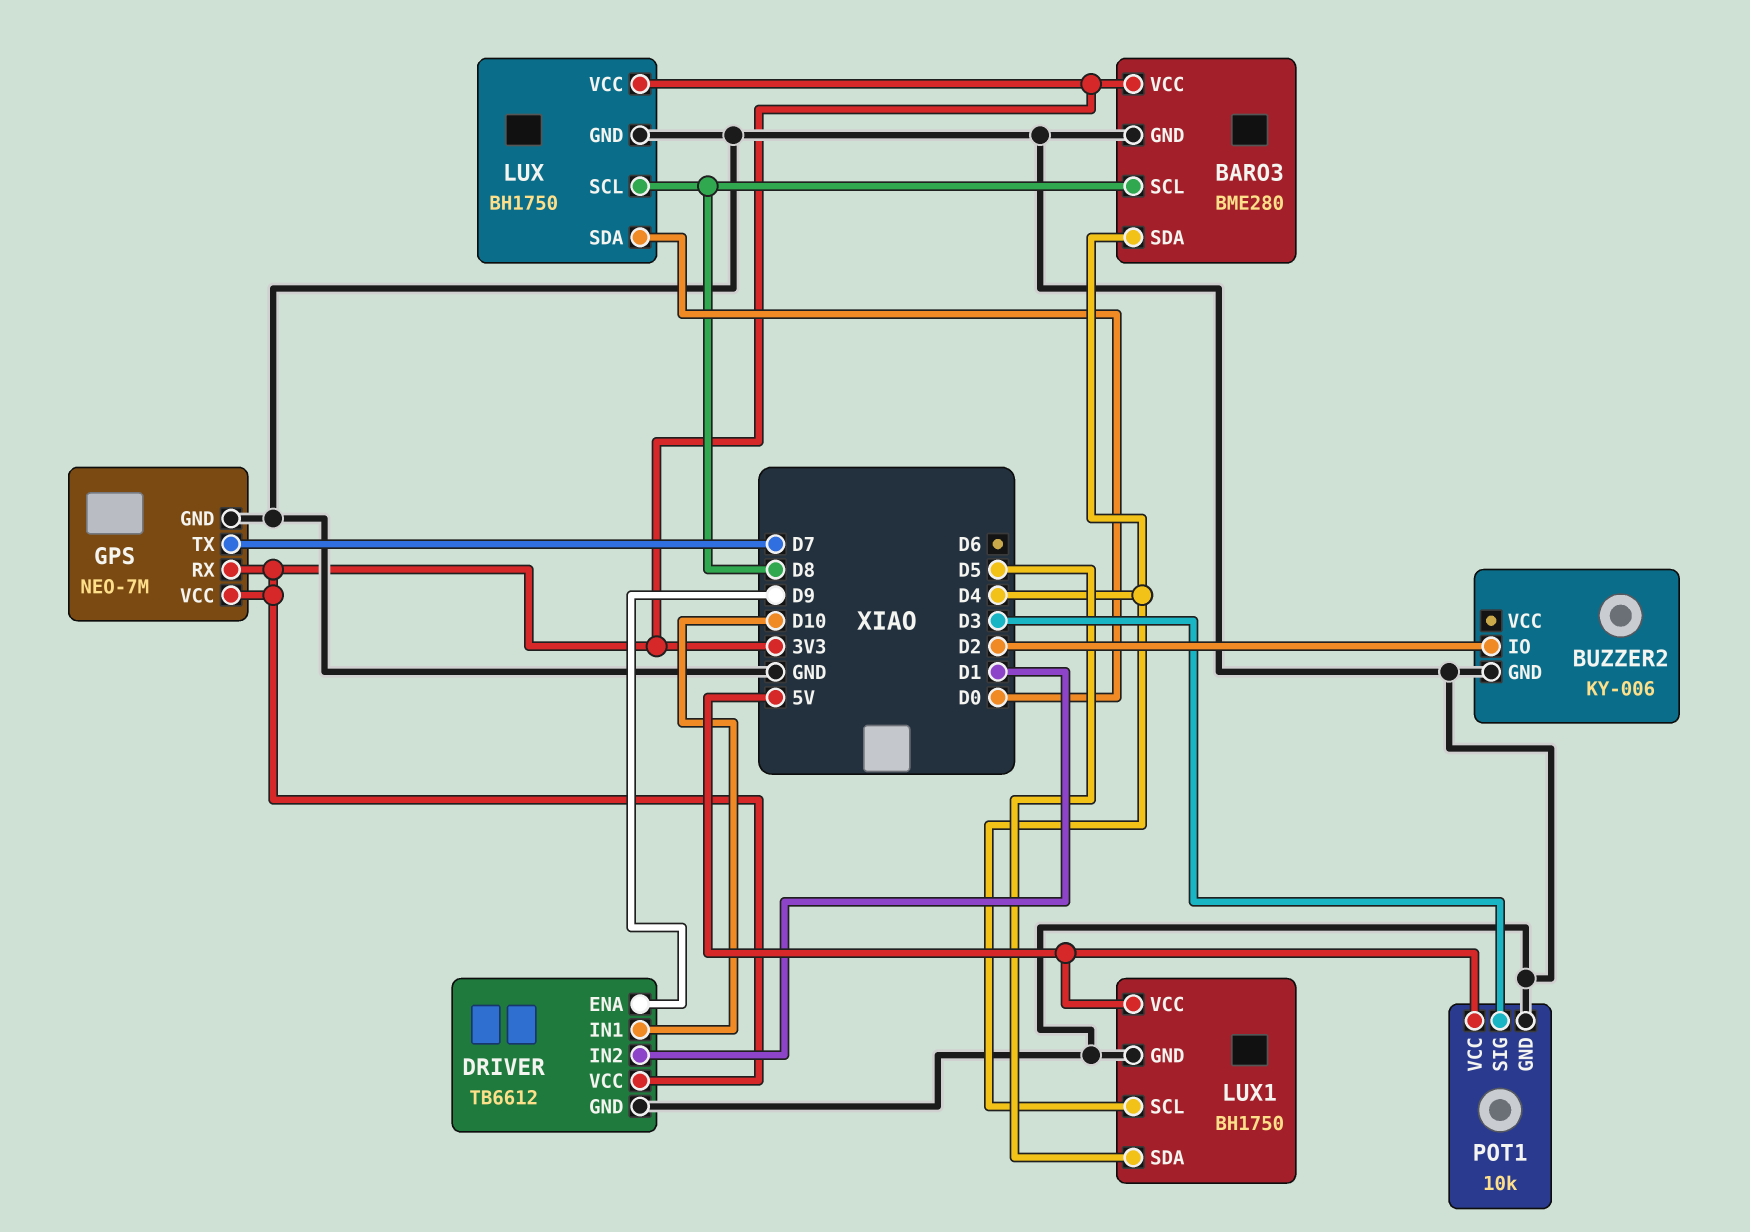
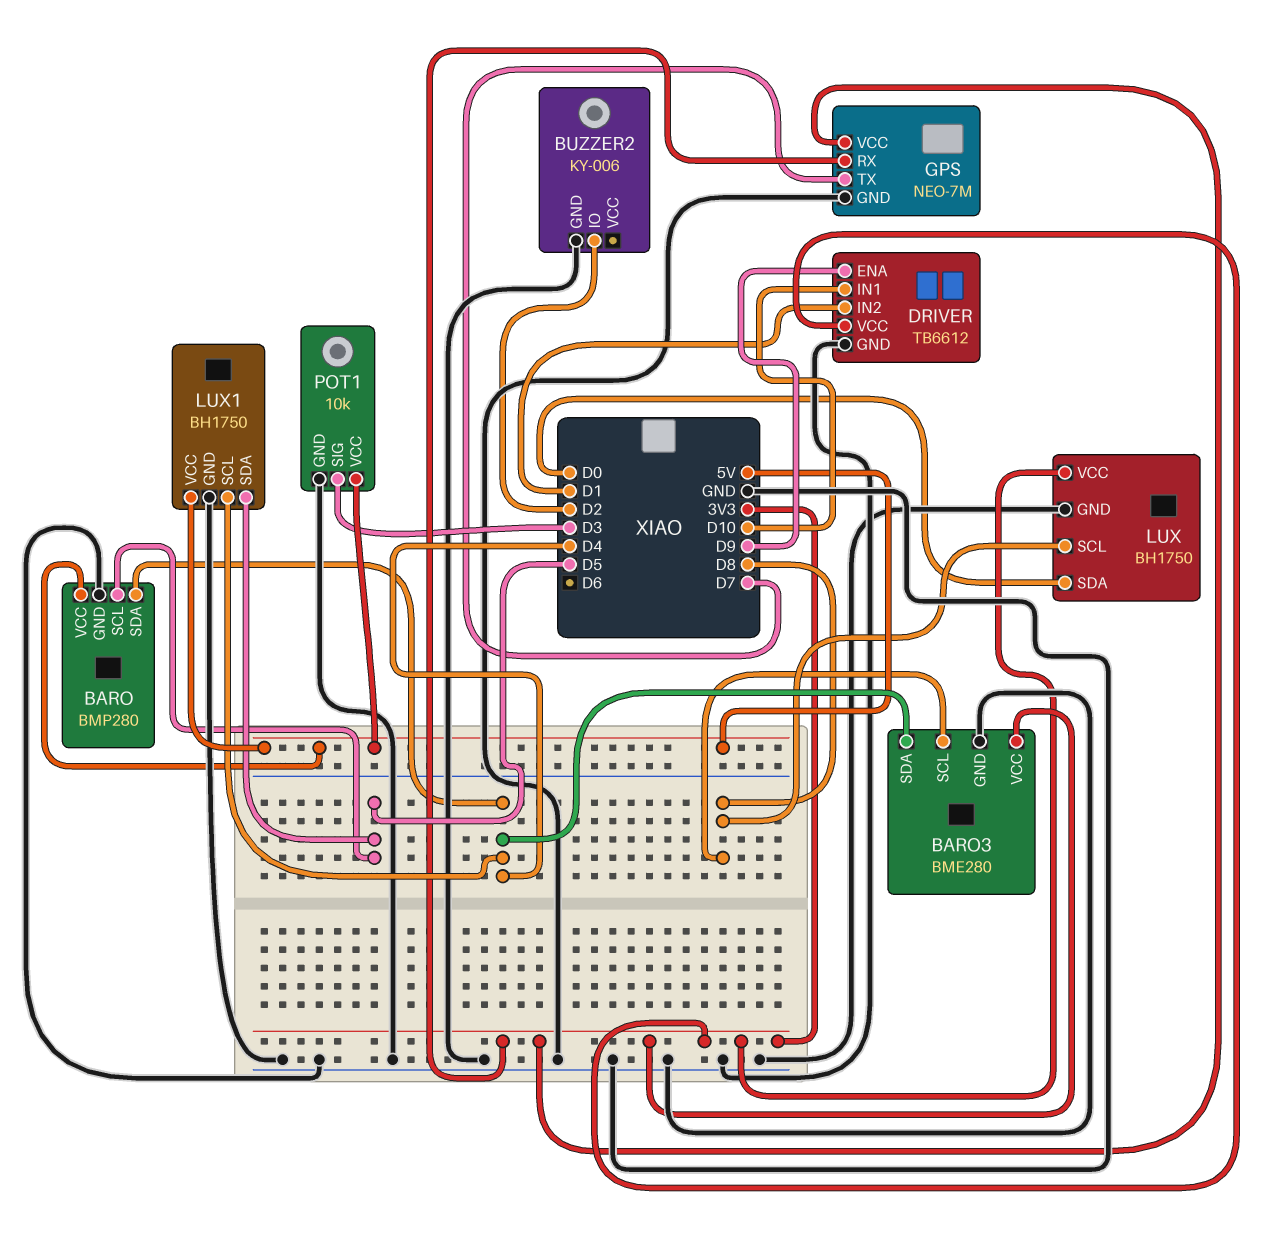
BARO: none -> BMP280
BARO pin GND: none -> GND
BARO pin SCL: none -> D5
BARO pin SDA: none -> D4
BARO pin VCC: none -> 5V

